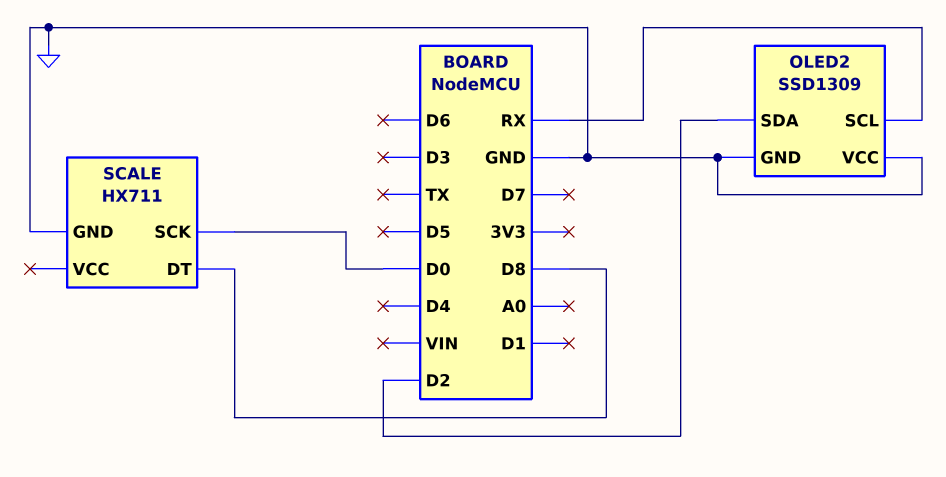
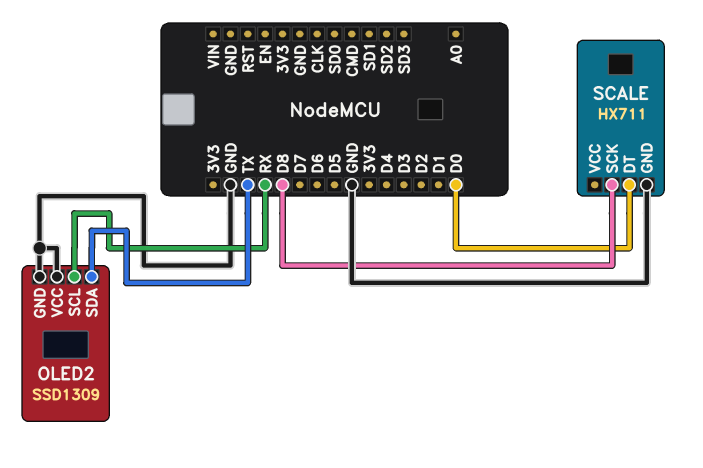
OLED2 pin SDA: D2 -> TX
SCALE pin DT: D8 -> D0
SCALE pin SCK: D0 -> D8

